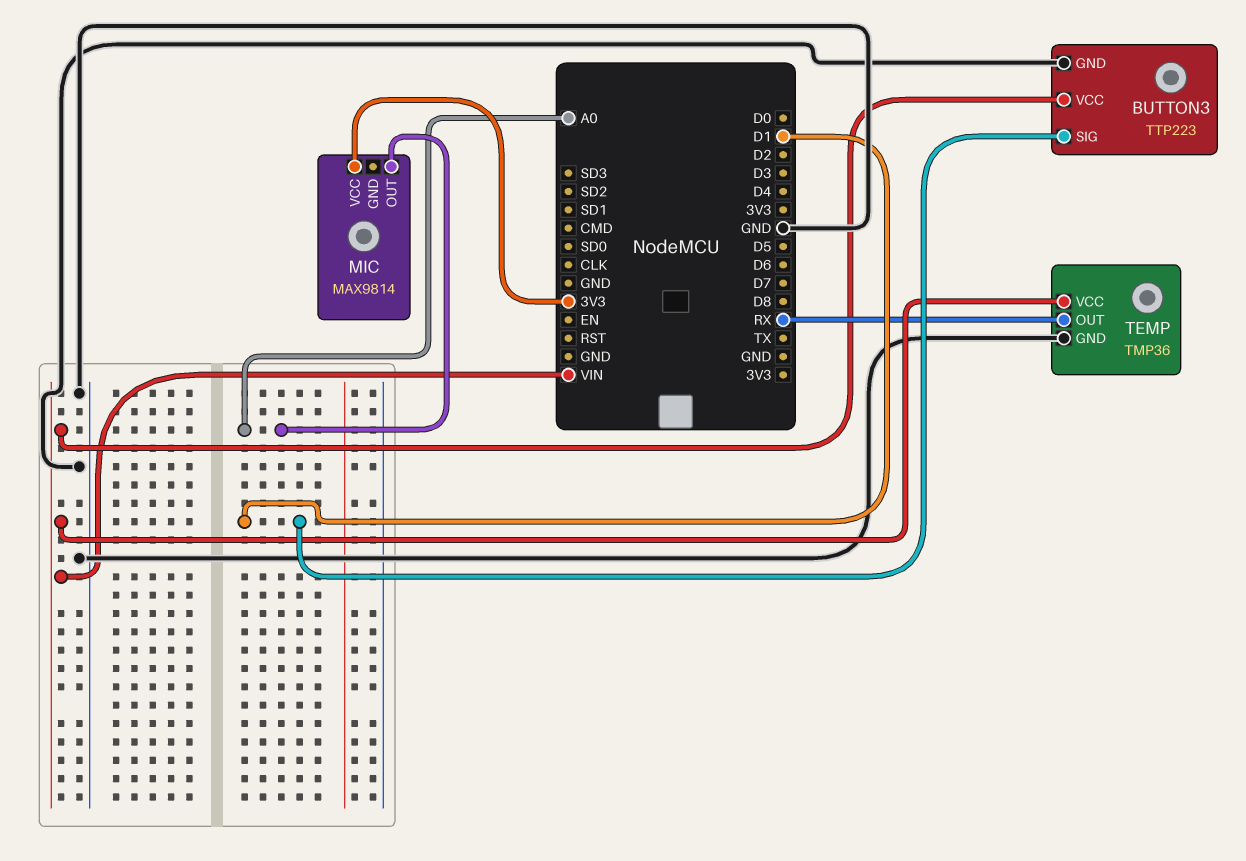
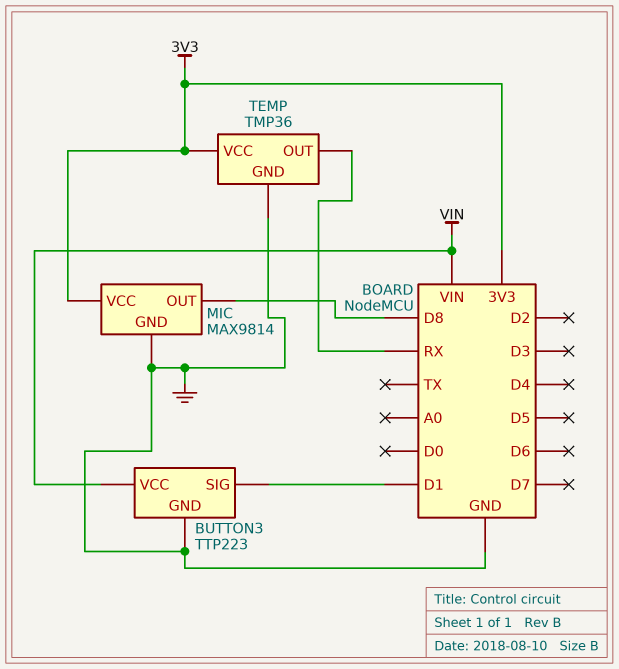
MIC pin GND: none -> GND
MIC pin OUT: A0 -> D8
TEMP pin VCC: VIN -> 3V3

